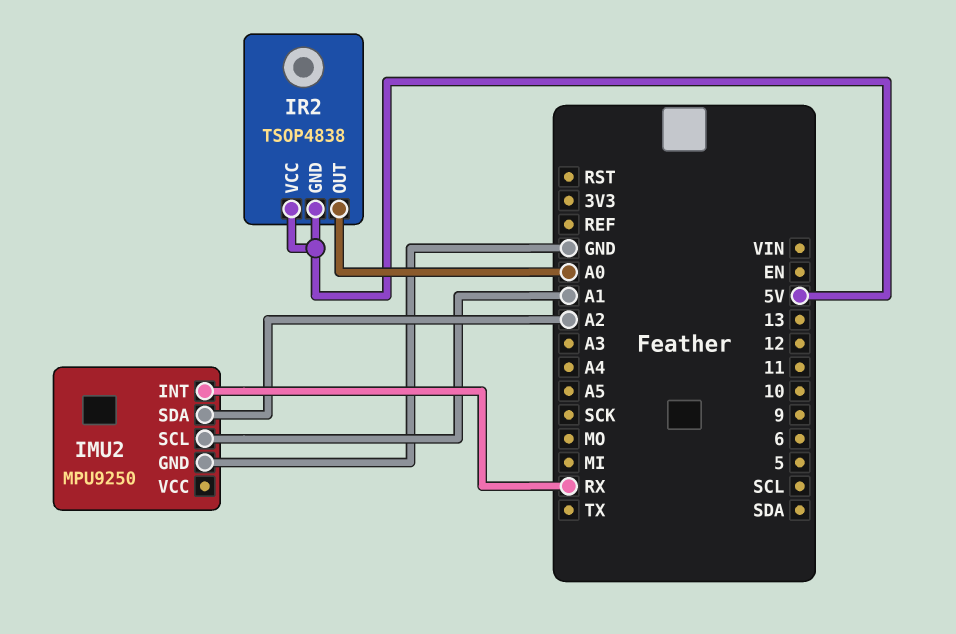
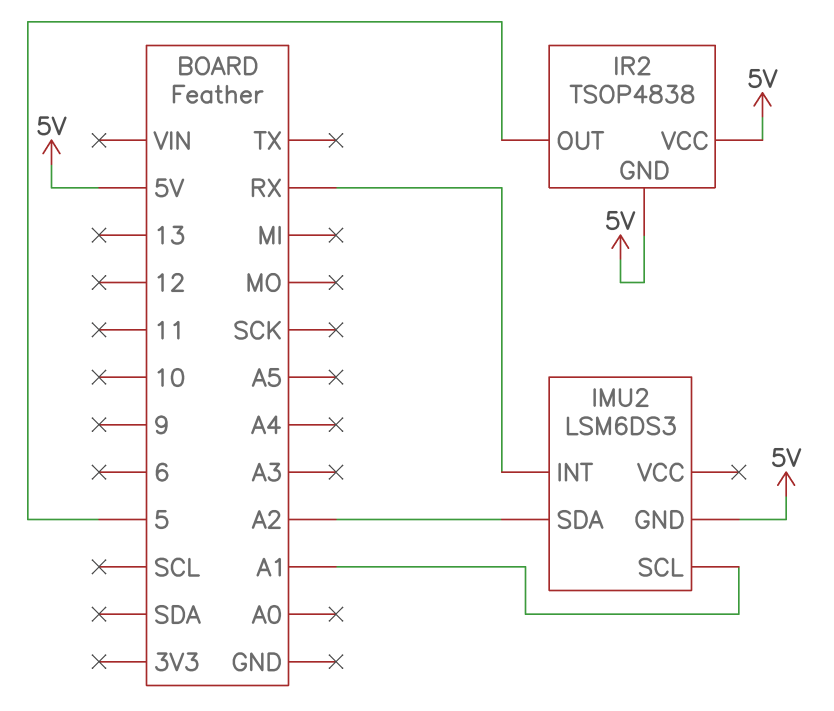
IMU2: MPU9250 -> LSM6DS3
IMU2 pin GND: GND -> 5V
IR2 pin OUT: A0 -> 5

